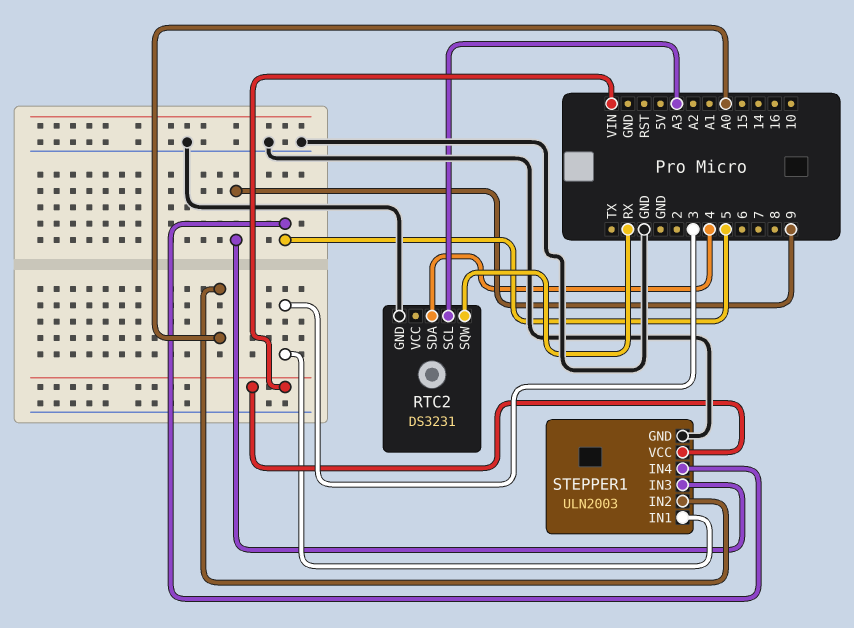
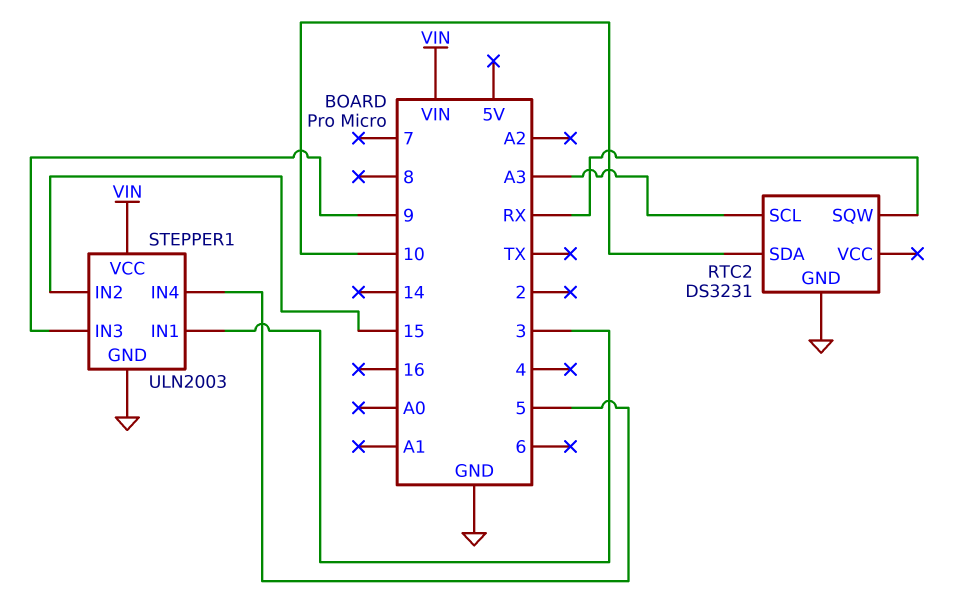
RTC2 pin SDA: 4 -> 10
STEPPER1 pin IN2: A0 -> 15

